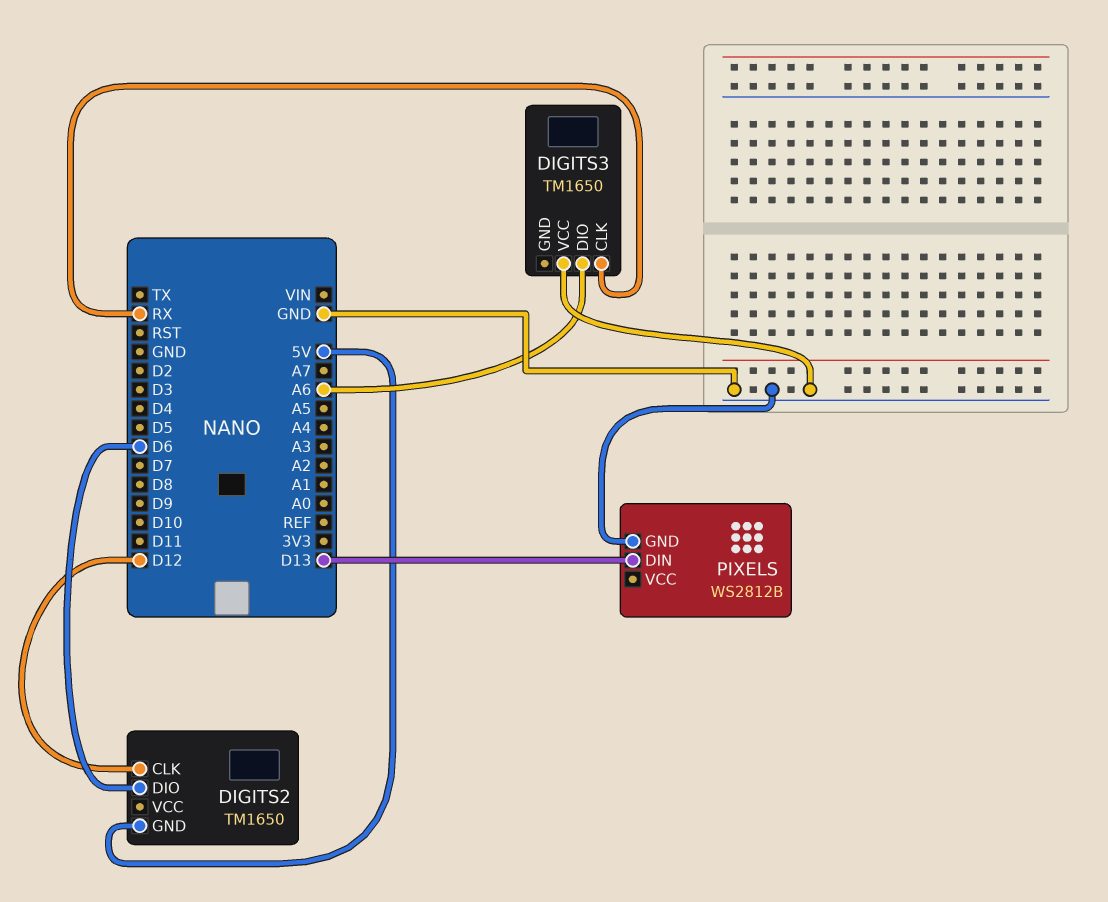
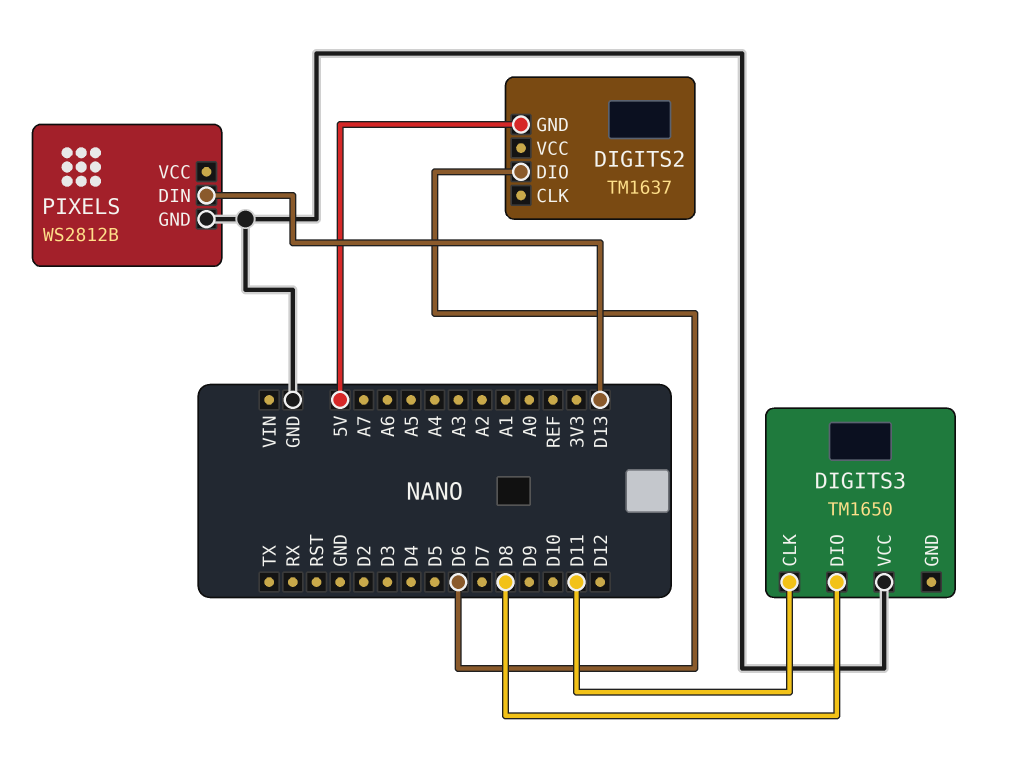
DIGITS2: TM1650 -> TM1637
DIGITS2 pin CLK: D12 -> none
DIGITS3 pin CLK: RX -> D11
DIGITS3 pin DIO: A6 -> D8

